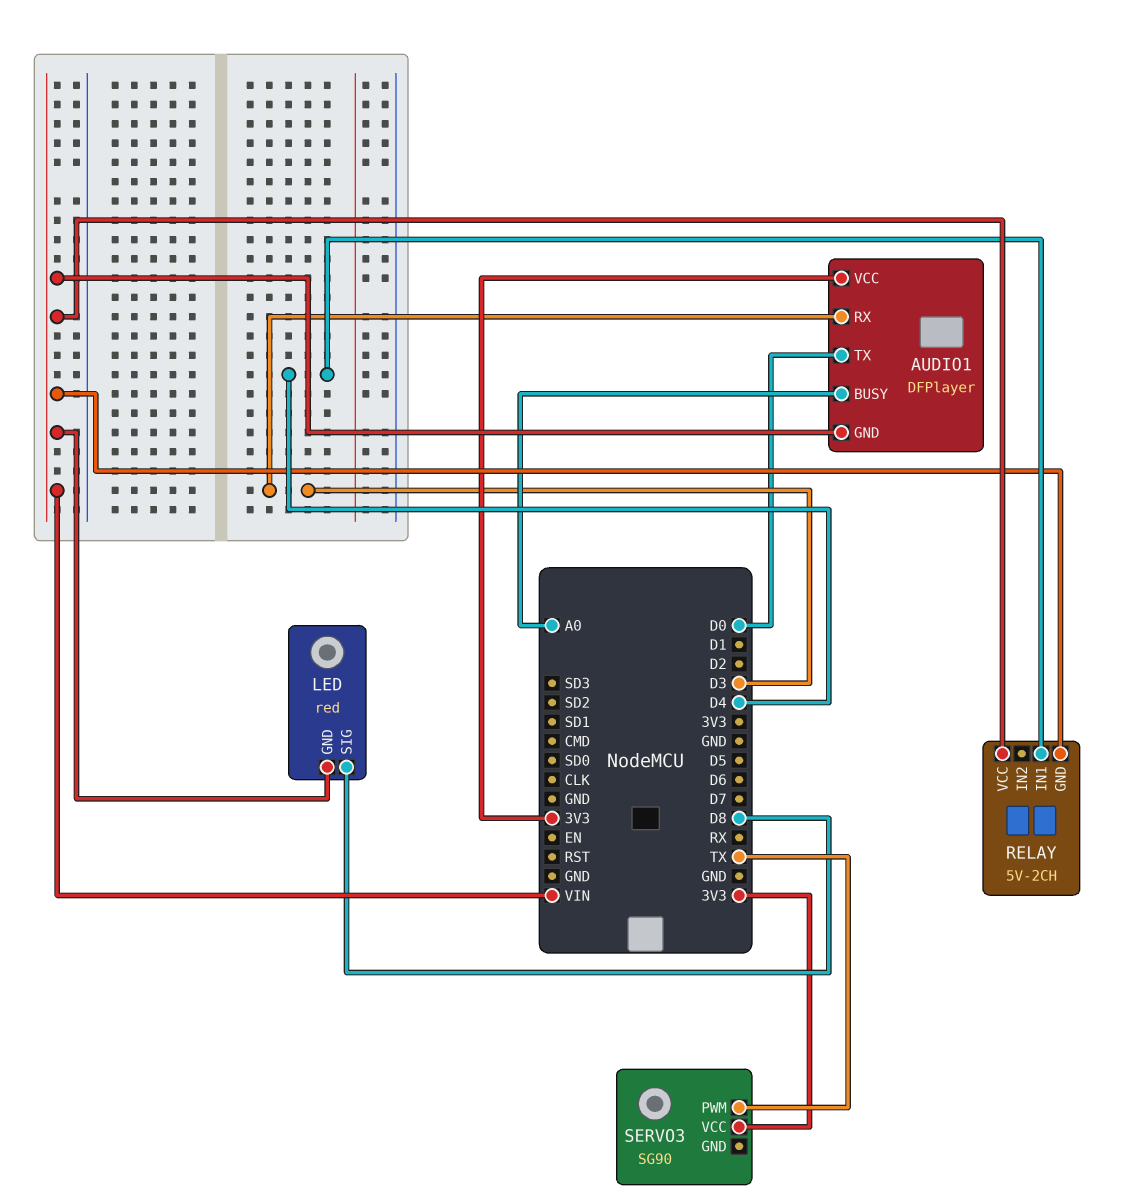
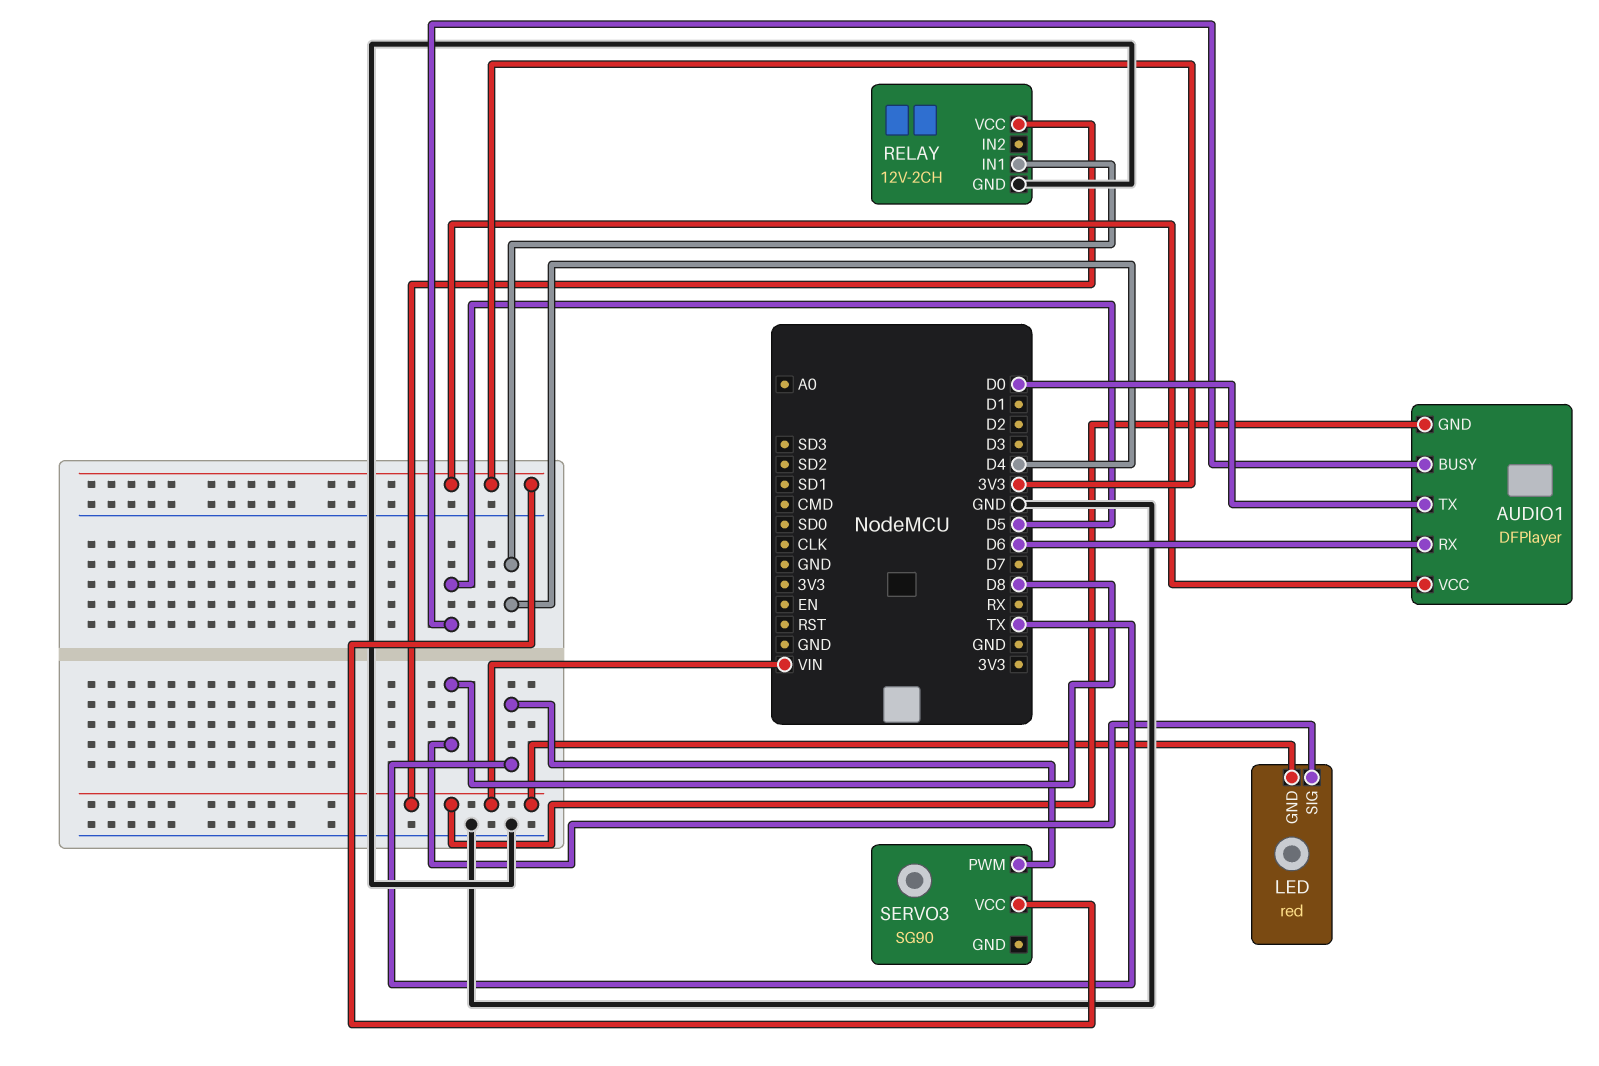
AUDIO1 pin BUSY: A0 -> D5
AUDIO1 pin RX: D3 -> D6
RELAY: 5V-2CH -> 12V-2CH
RELAY pin GND: VIN -> GND

